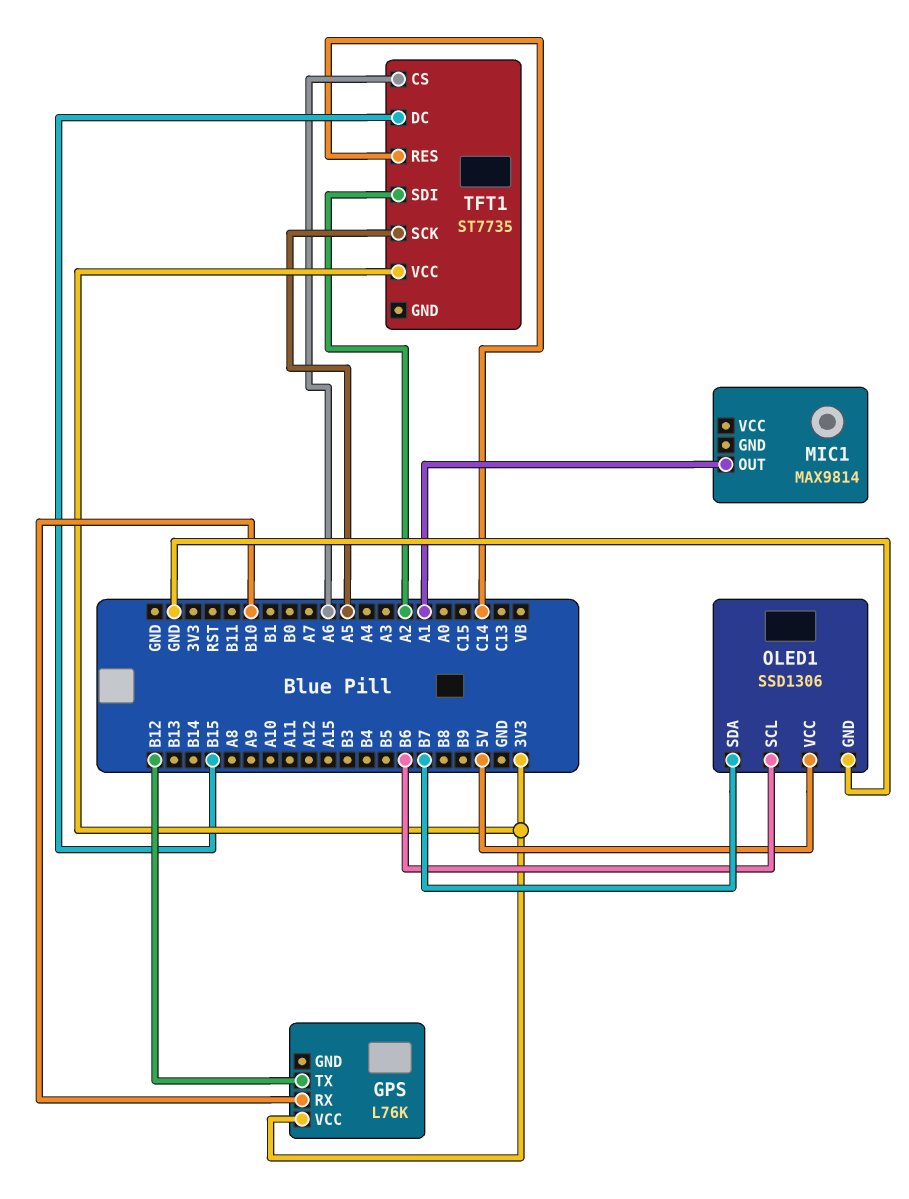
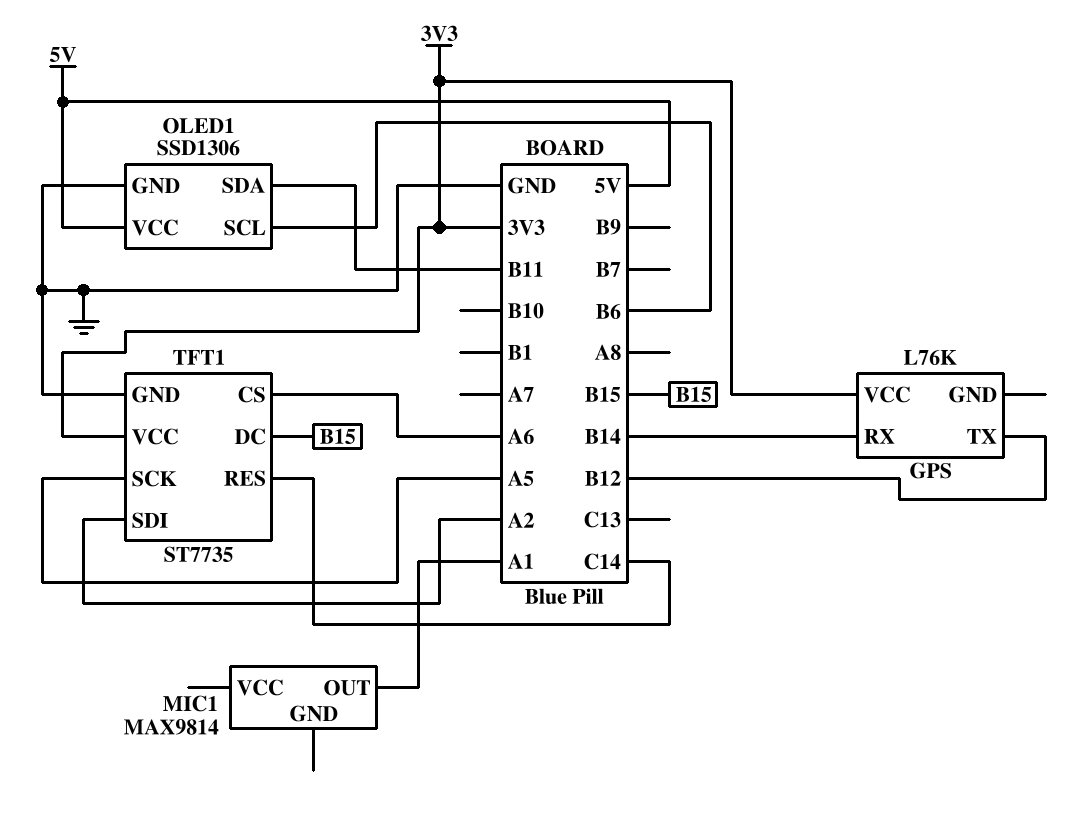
GPS pin RX: B10 -> B14
OLED1 pin SDA: B7 -> B11
TFT1 pin GND: none -> GND

